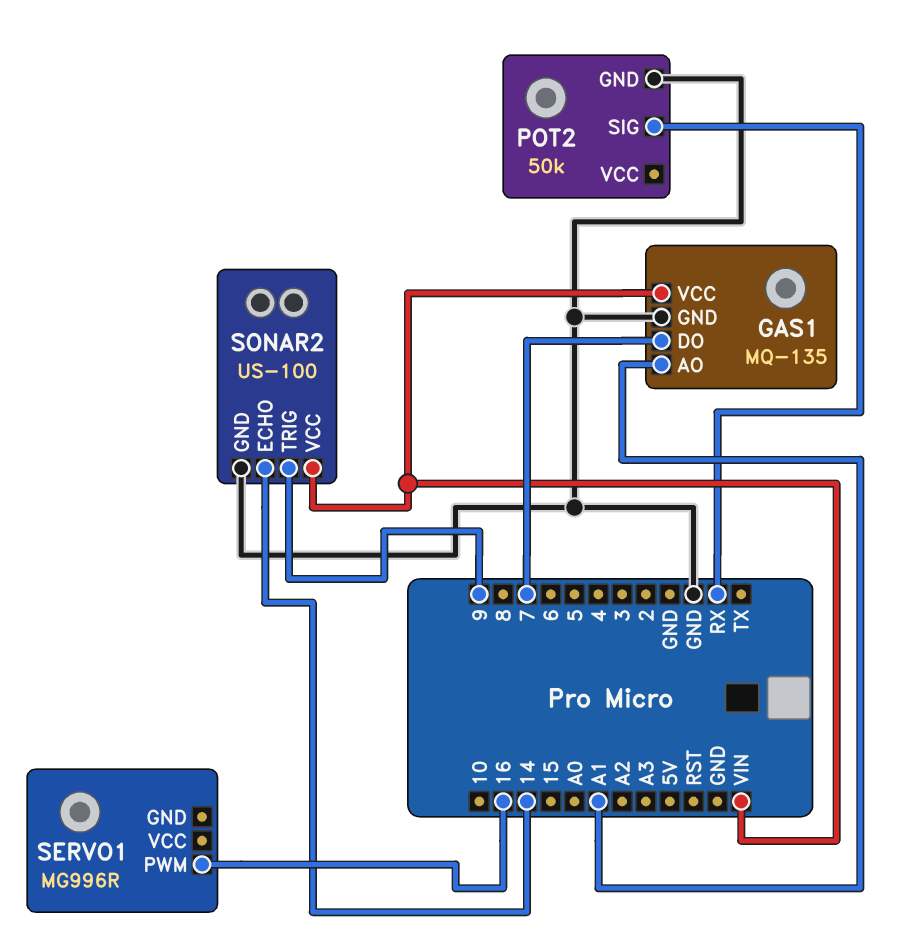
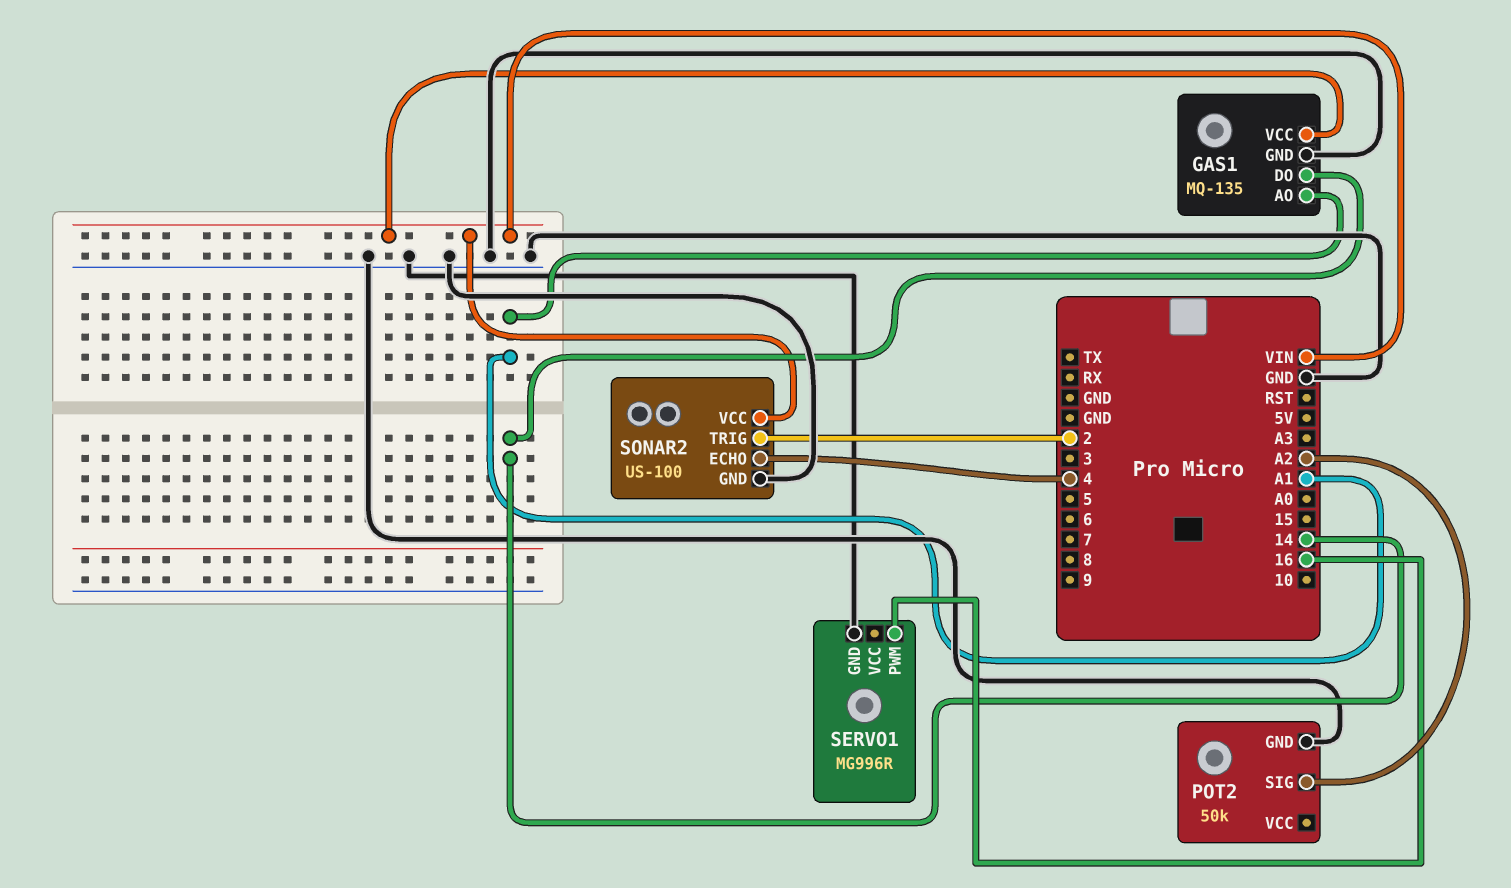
GAS1 pin DO: 7 -> 14
POT2 pin SIG: RX -> A2
SERVO1 pin GND: none -> GND
SONAR2 pin ECHO: 14 -> 4
SONAR2 pin TRIG: 9 -> 2

